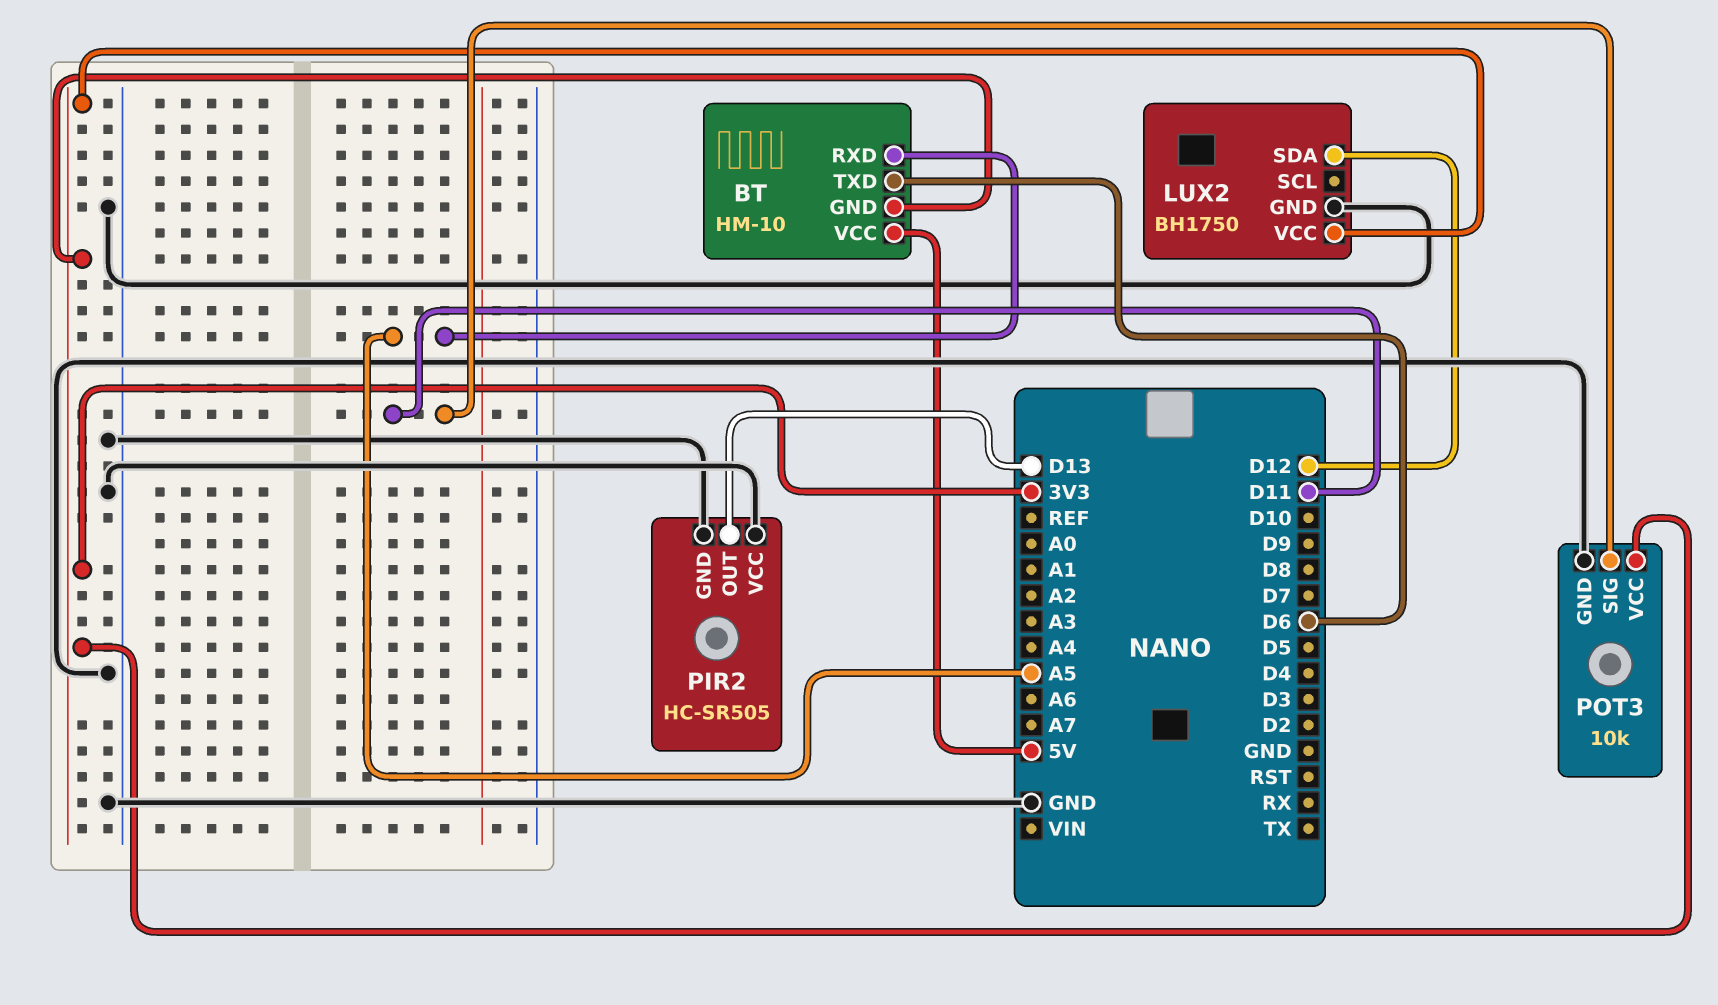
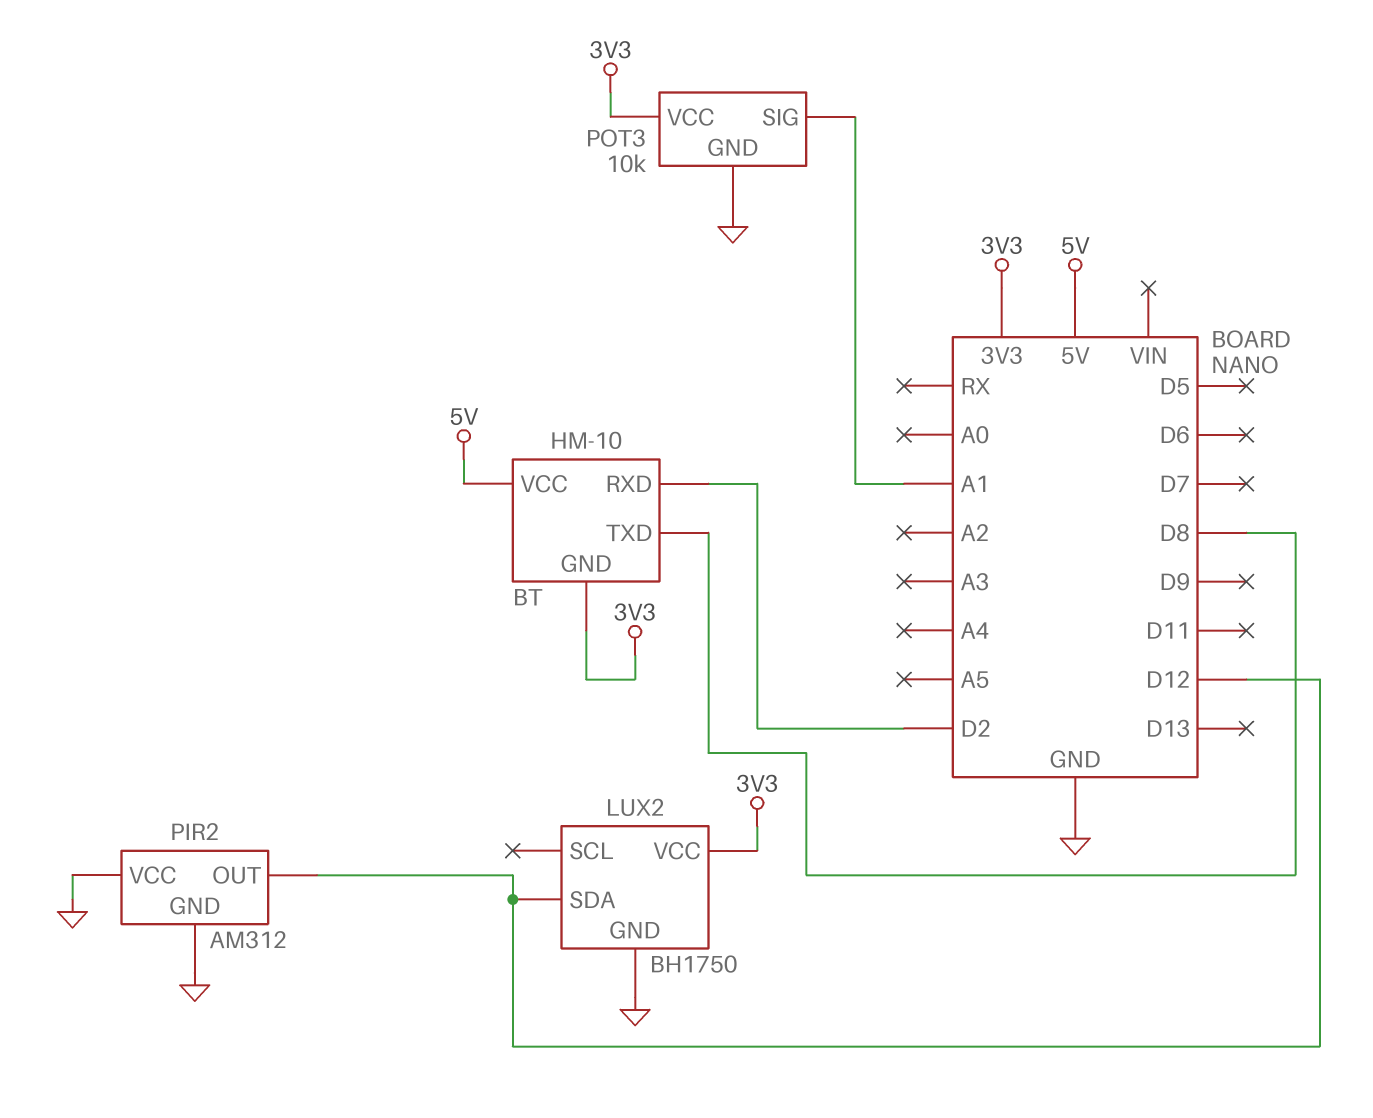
BT pin RXD: A5 -> D2
BT pin TXD: D6 -> D8
PIR2: HC-SR505 -> AM312
PIR2 pin OUT: D13 -> D12
POT3 pin SIG: D11 -> A1

